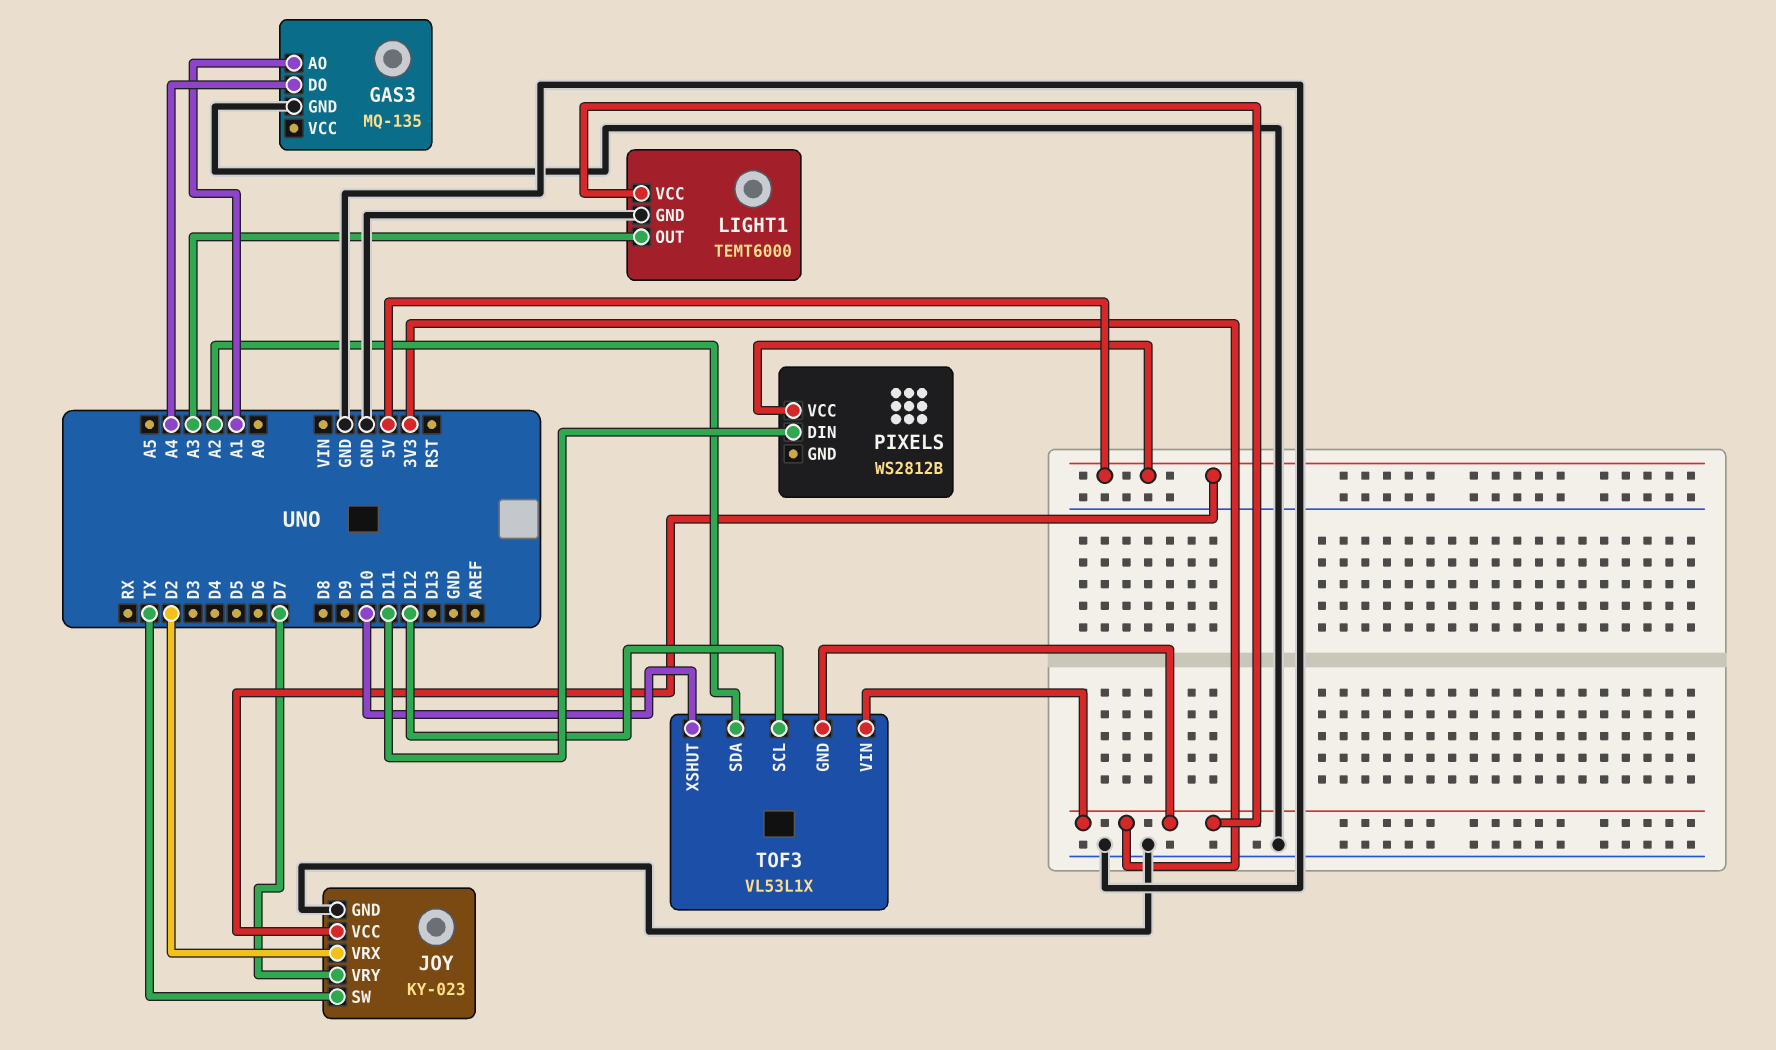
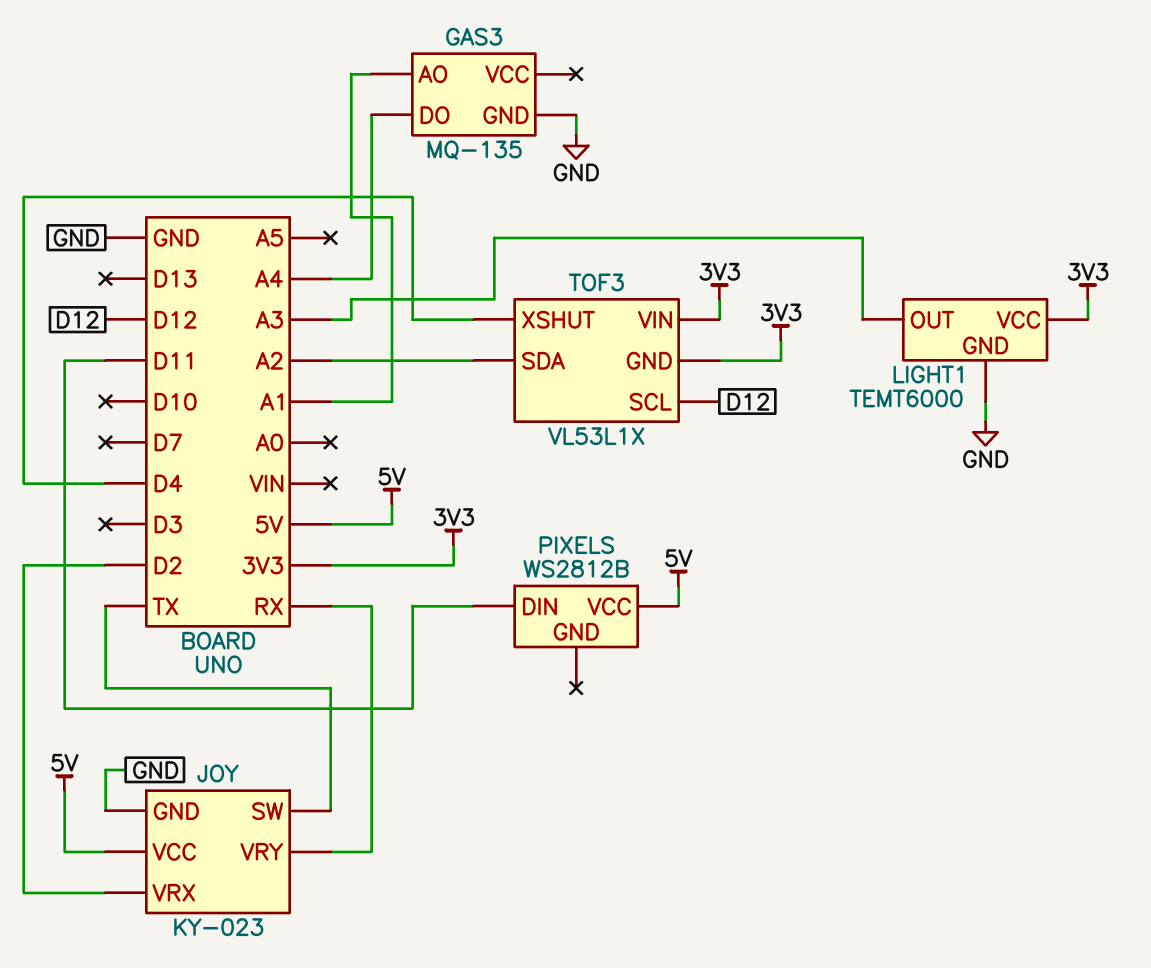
JOY pin VRY: D7 -> RX
TOF3 pin XSHUT: D10 -> D4

